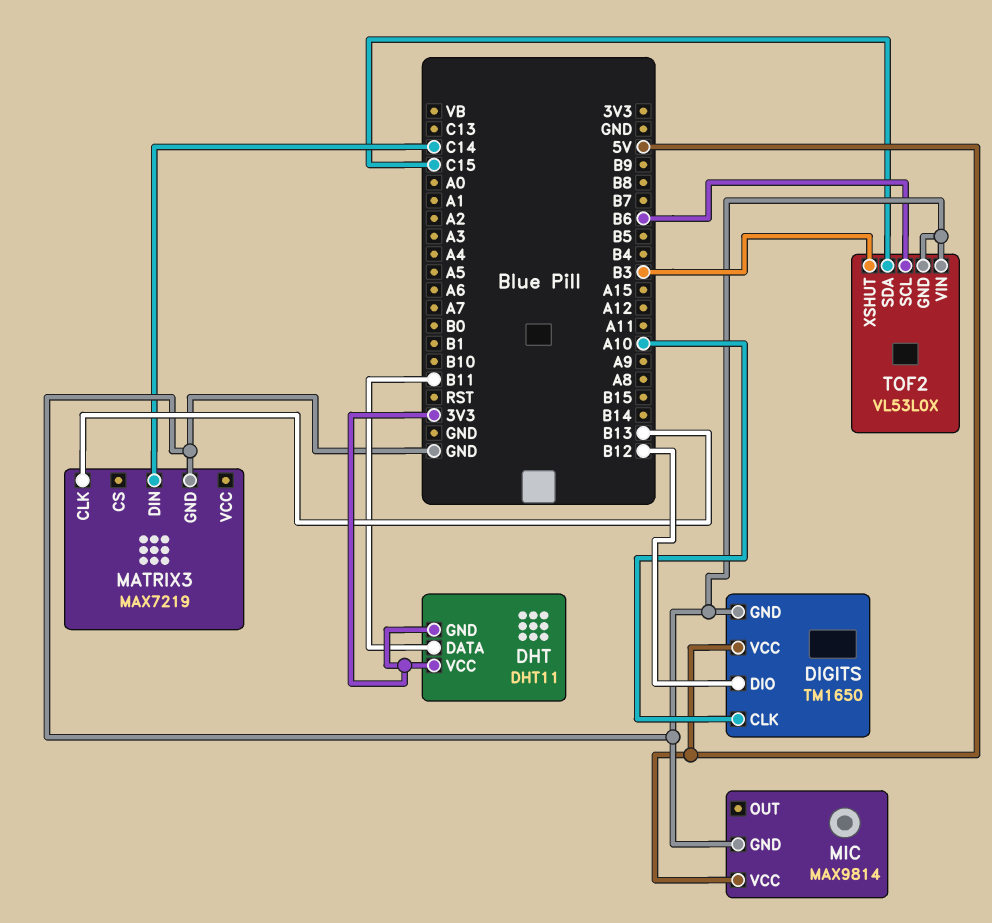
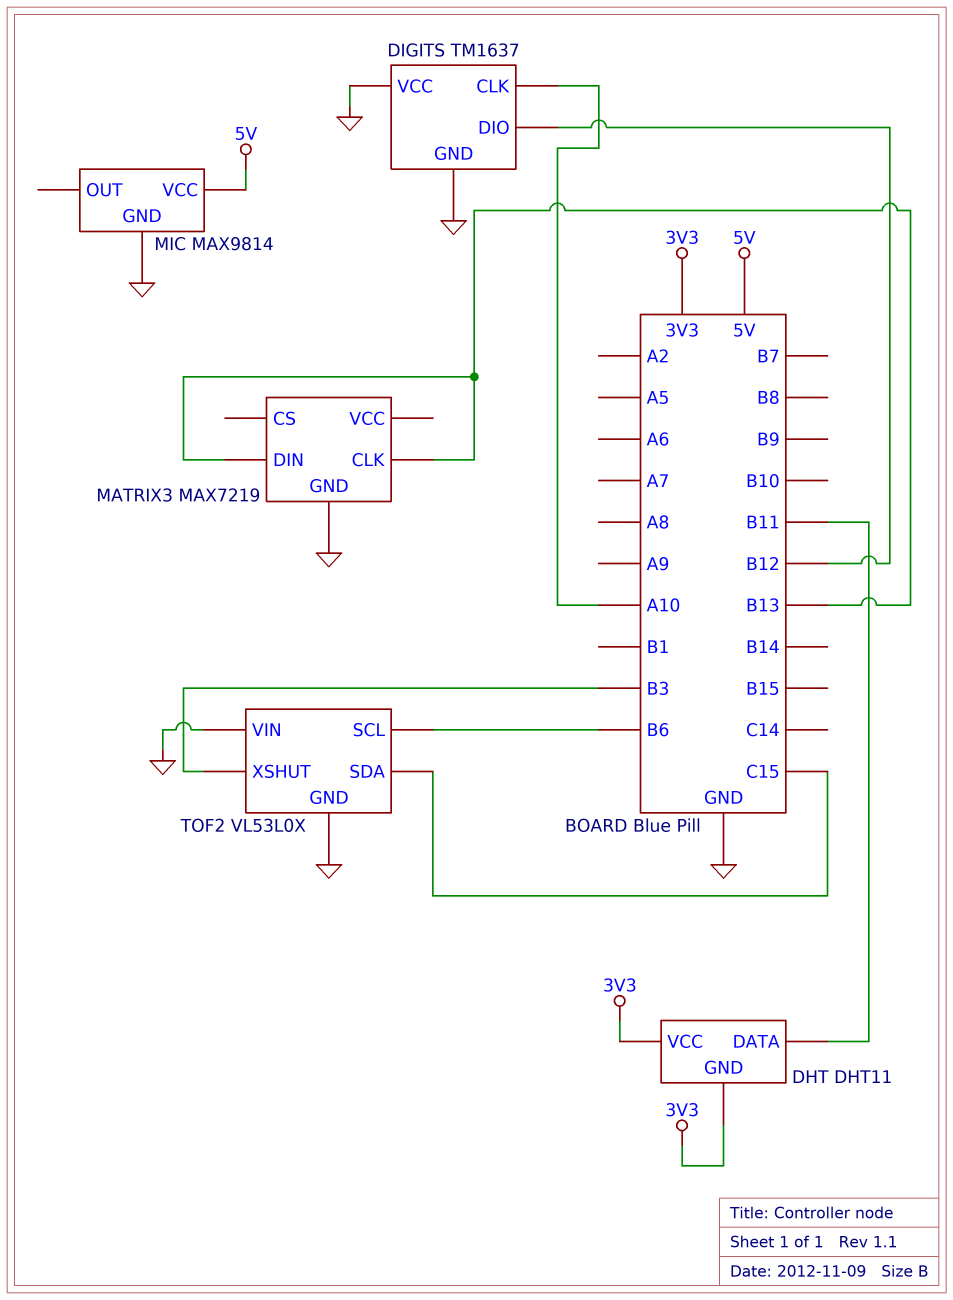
DIGITS: TM1650 -> TM1637
DIGITS pin VCC: 5V -> GND
MATRIX3 pin DIN: C14 -> B13

